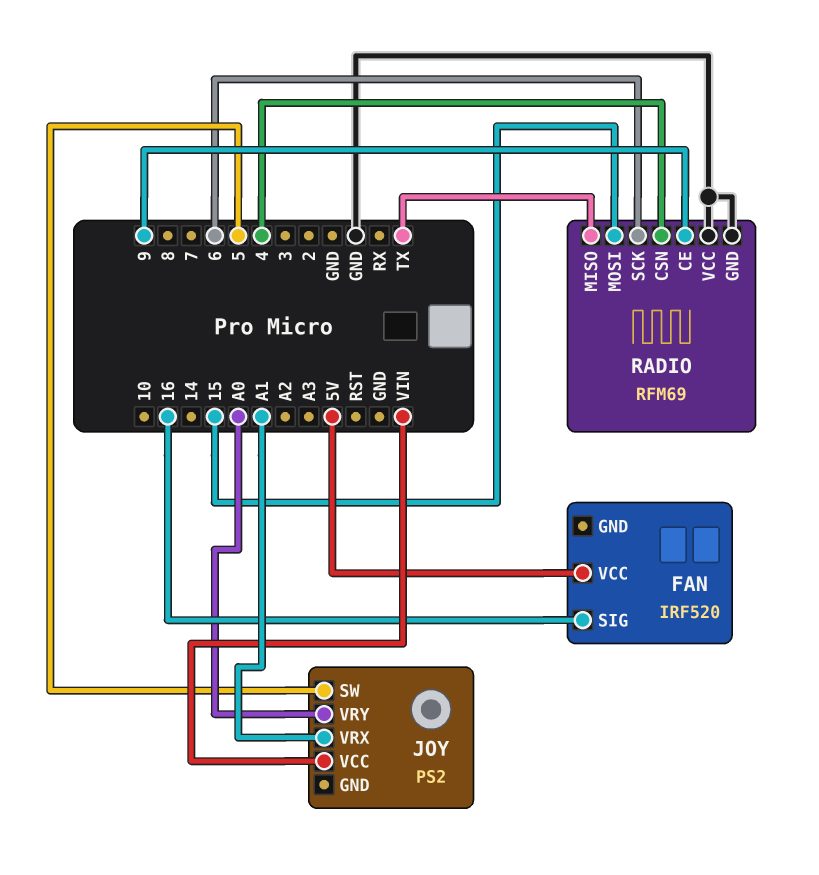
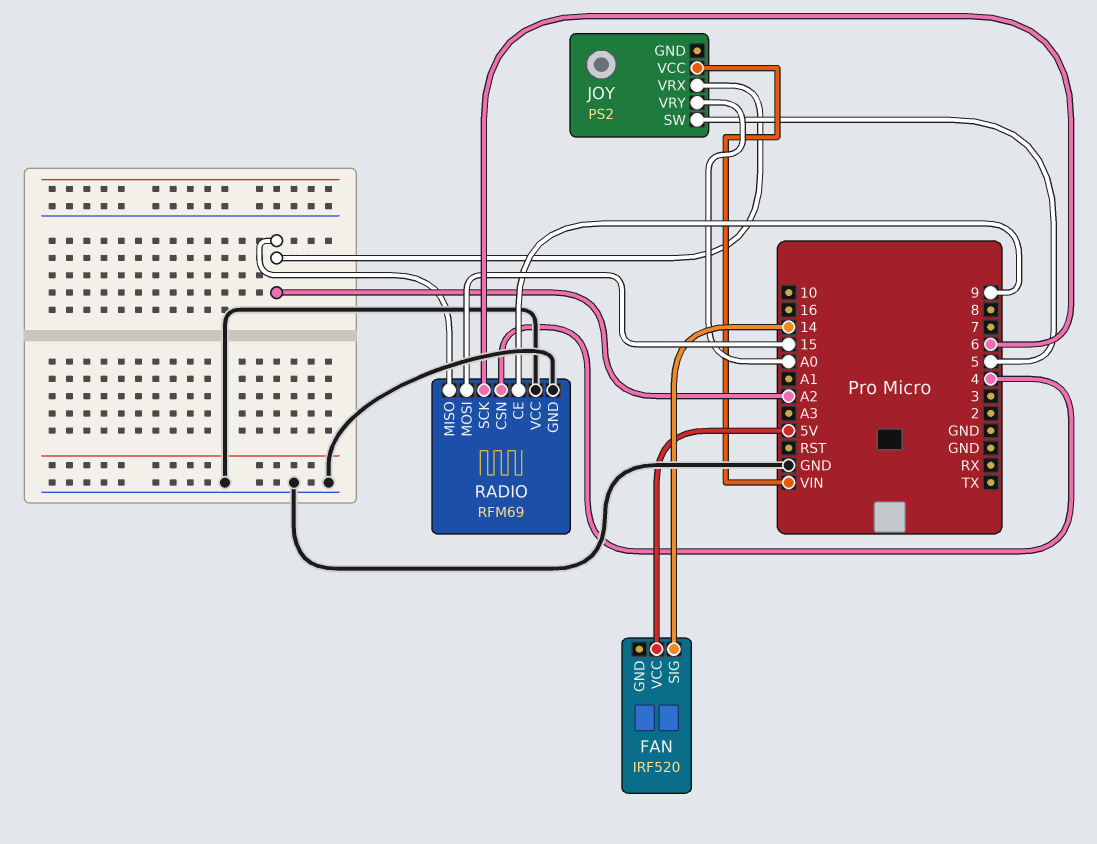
FAN pin SIG: 16 -> 14
JOY pin VRX: A1 -> A2
RADIO pin MISO: TX -> A2

